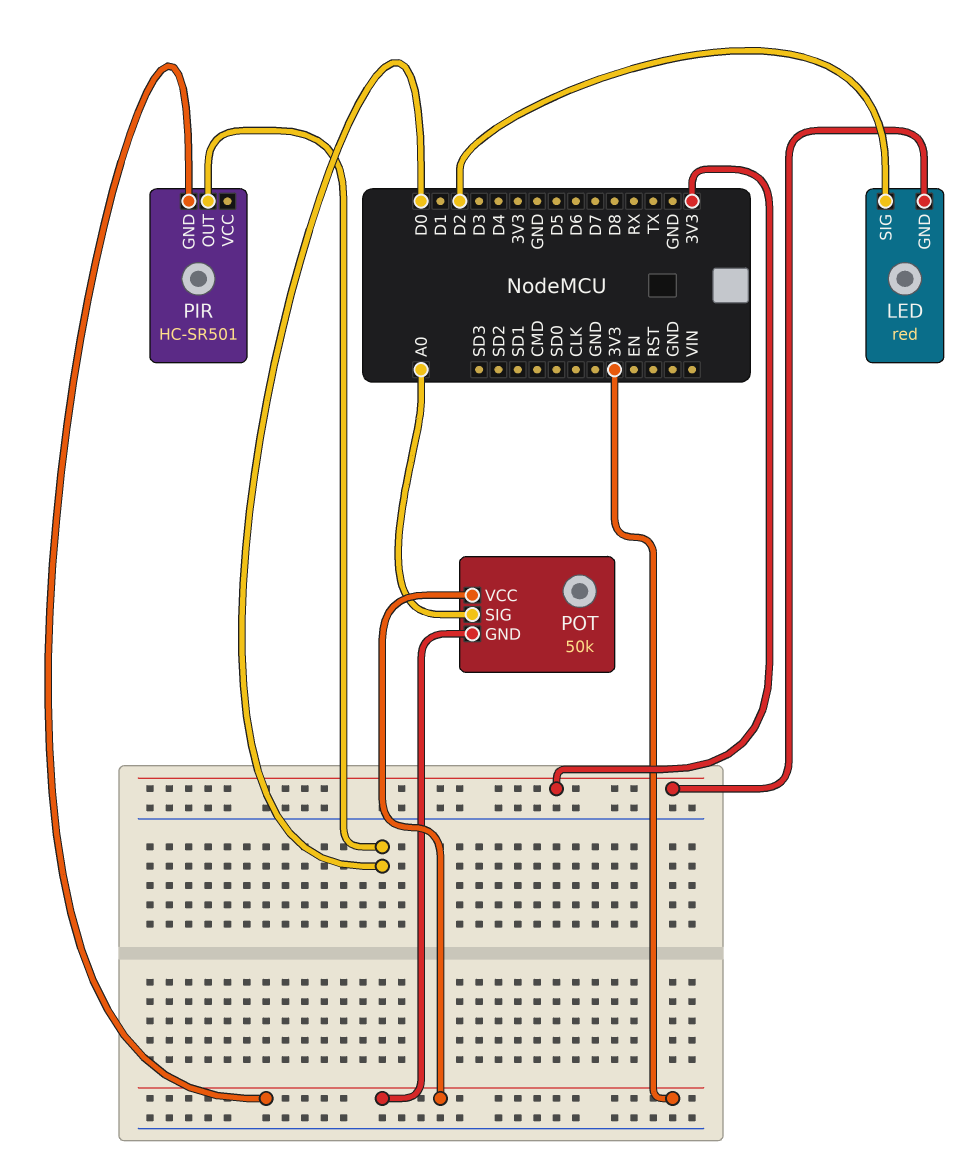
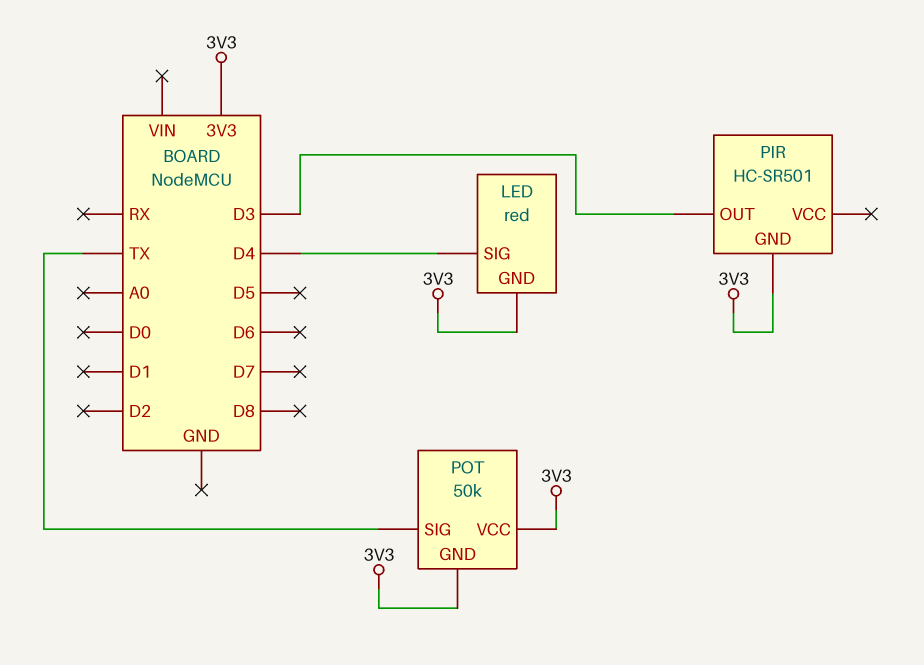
LED pin SIG: D2 -> D4
PIR pin OUT: D0 -> D3
POT pin SIG: A0 -> TX

